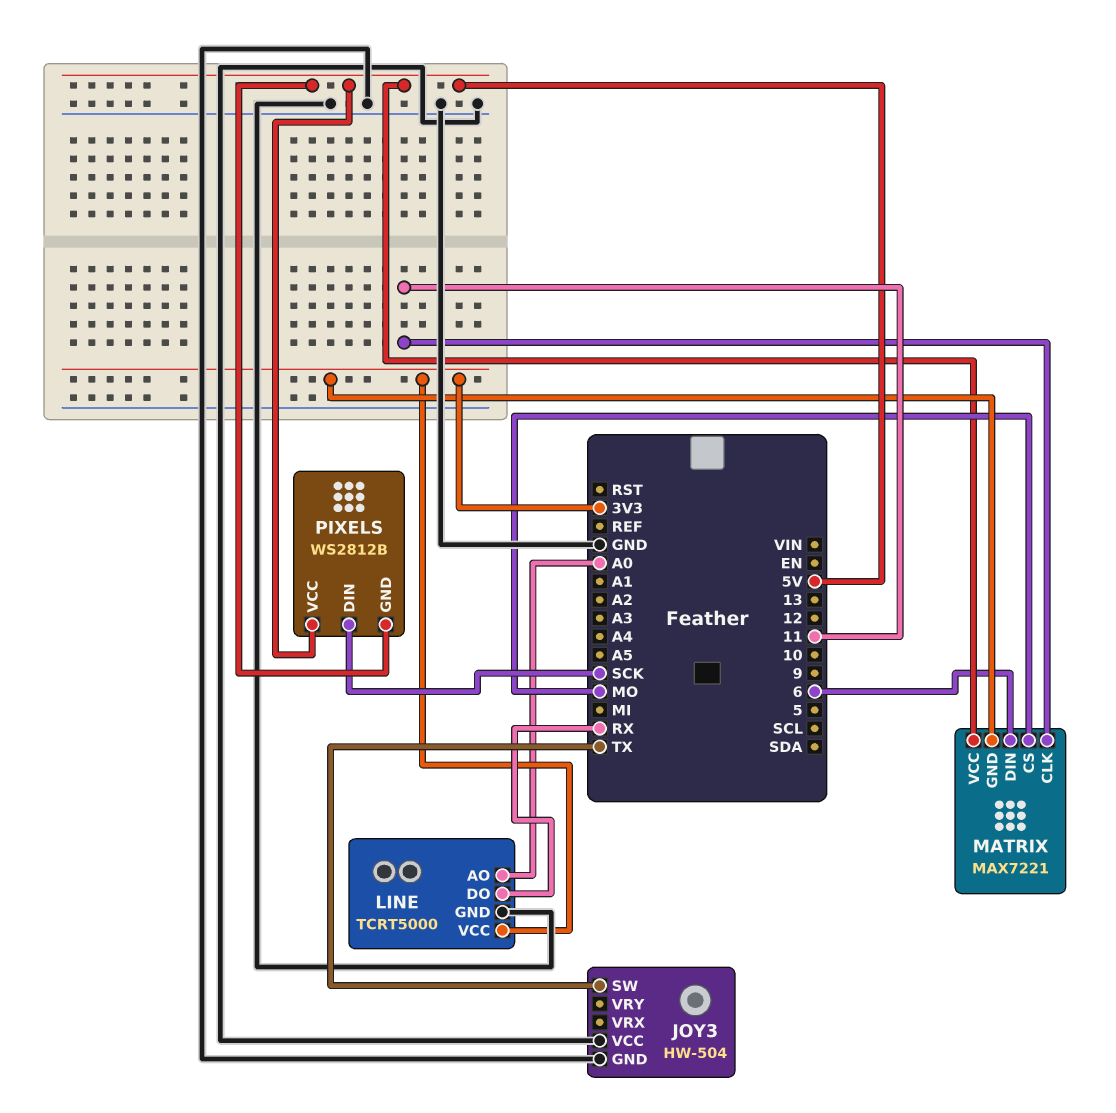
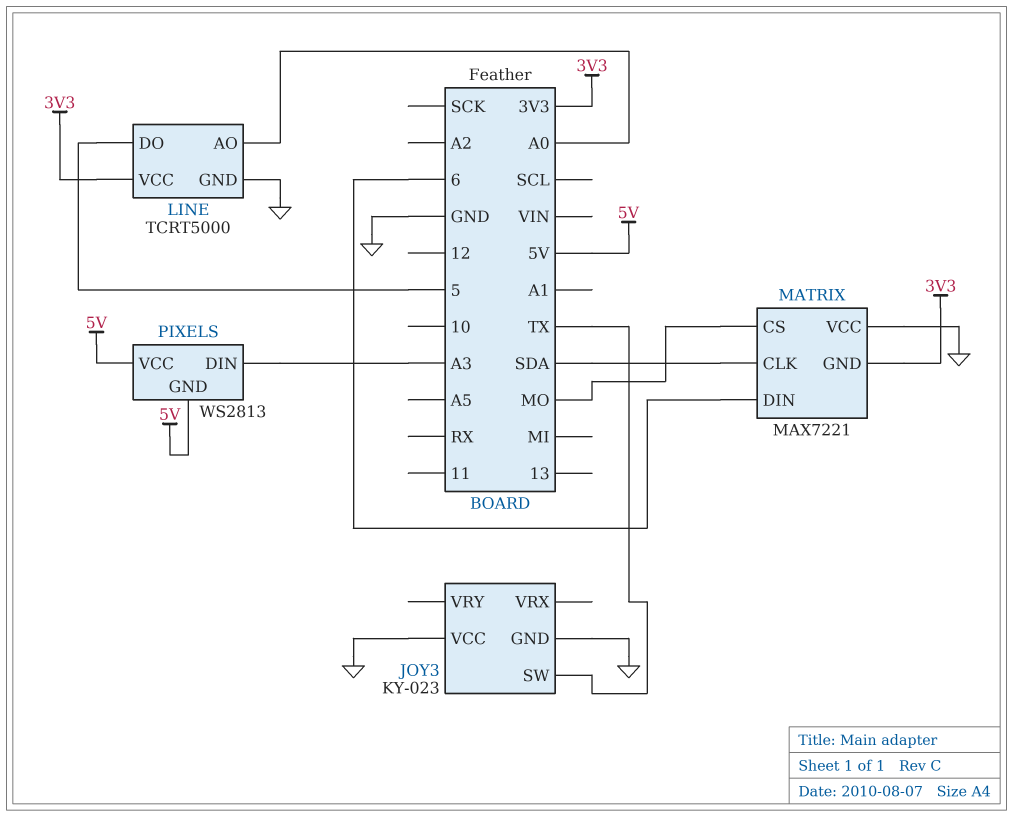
JOY3: HW-504 -> KY-023
LINE pin DO: RX -> 5
MATRIX pin CLK: 11 -> SDA
MATRIX pin VCC: 5V -> GND
PIXELS: WS2812B -> WS2813
PIXELS pin DIN: SCK -> A3

